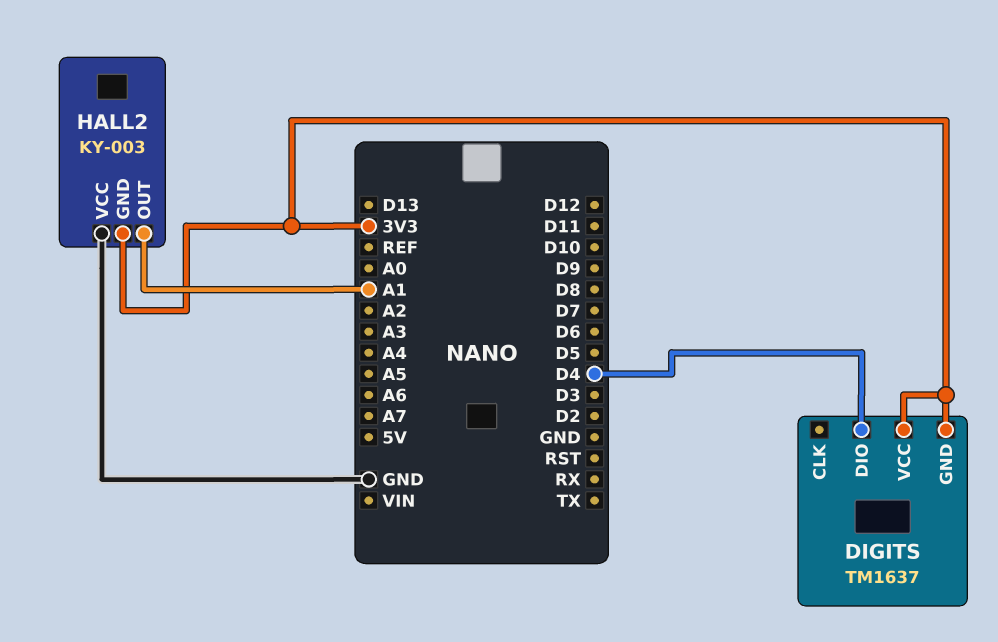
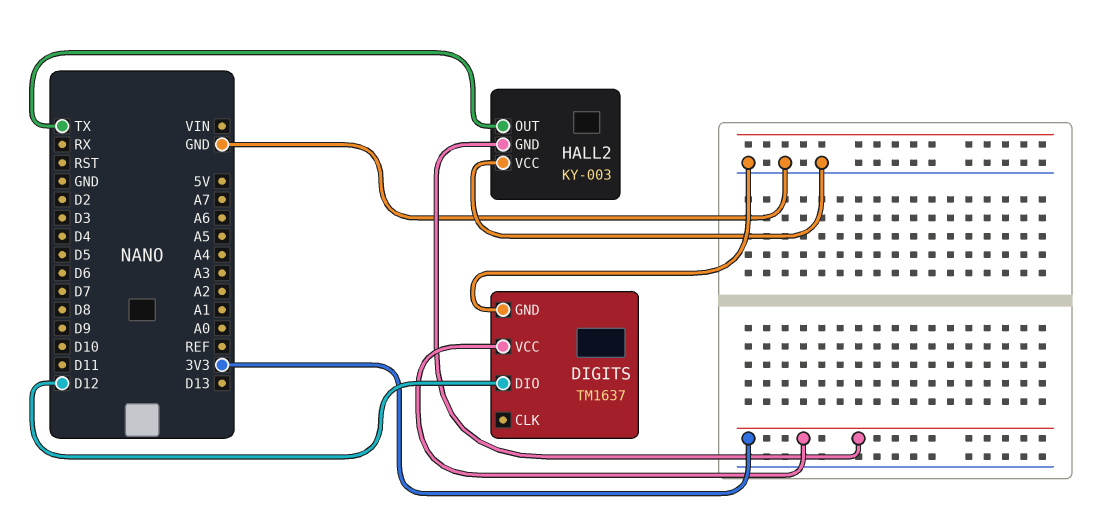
DIGITS pin DIO: D4 -> D12
DIGITS pin GND: 3V3 -> GND
HALL2 pin OUT: A1 -> TX

